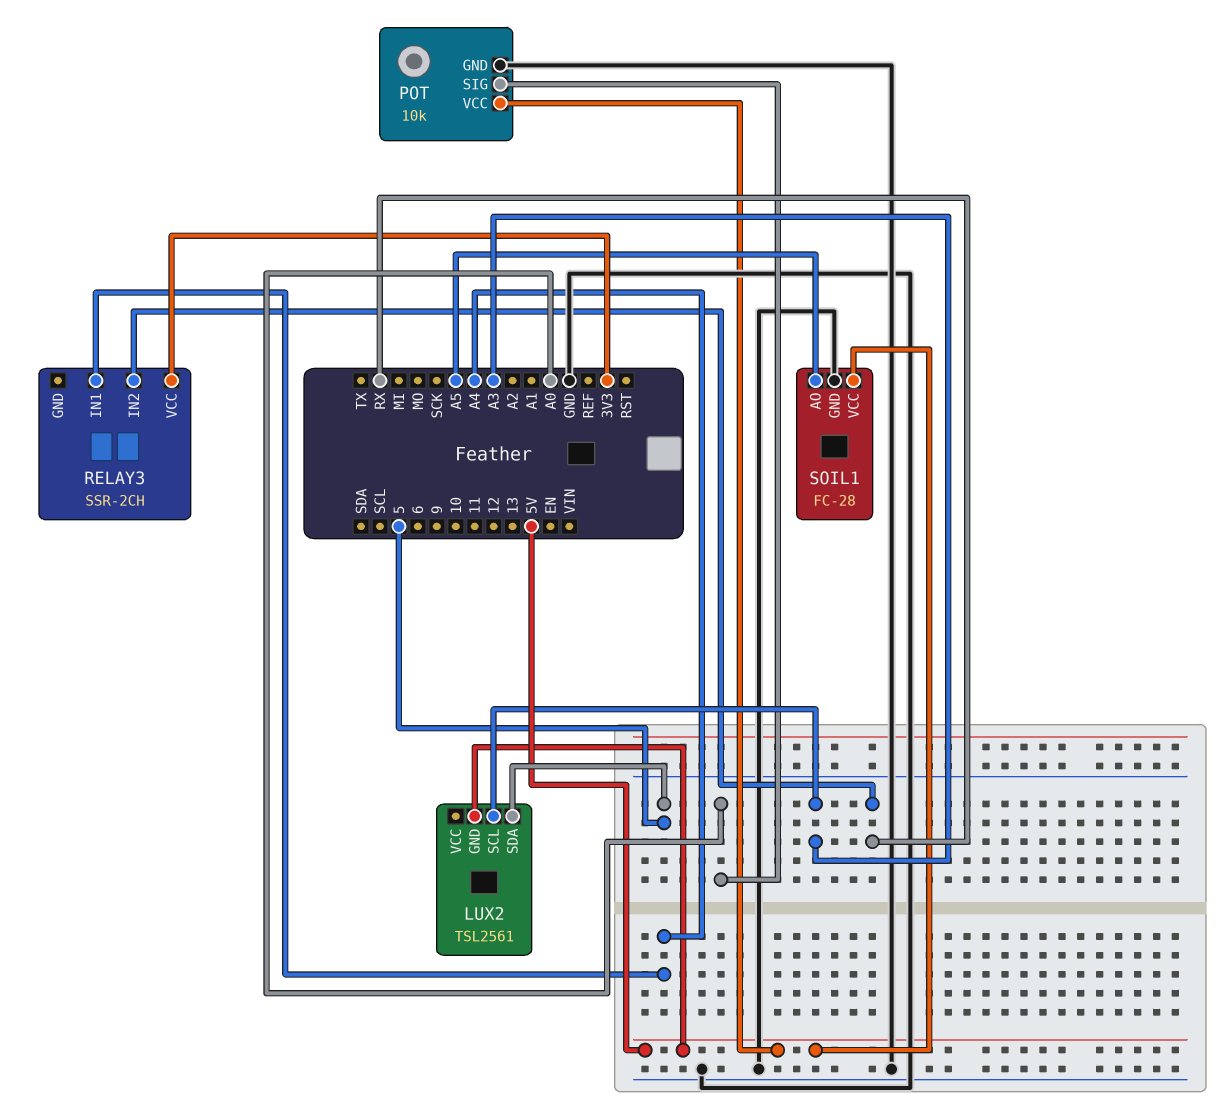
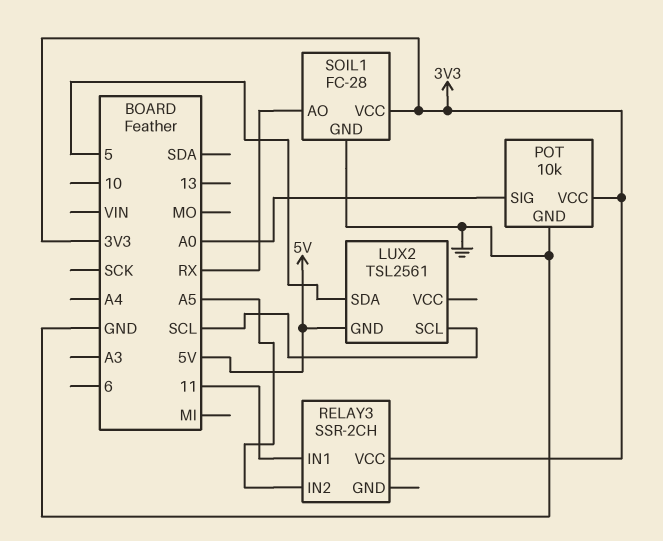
LUX2 pin SCL: A3 -> SCL
POT pin VCC: 5V -> 3V3
RELAY3 pin IN1: A4 -> 11
RELAY3 pin IN2: RX -> A5
SOIL1 pin AO: A5 -> RX
SOIL1 pin VCC: 5V -> 3V3

